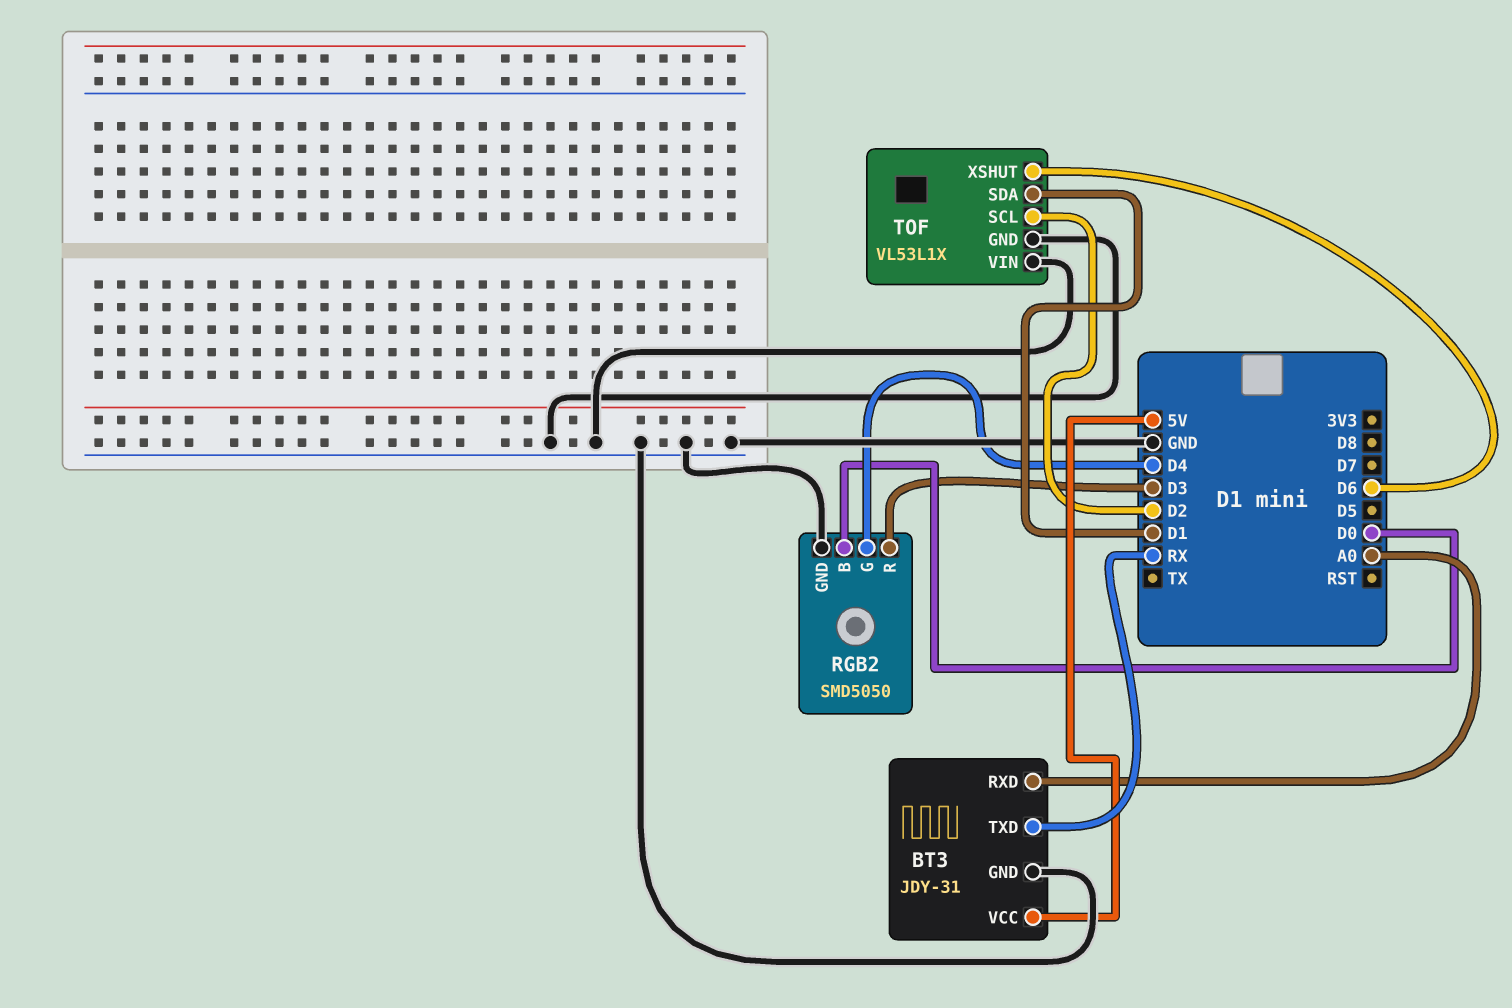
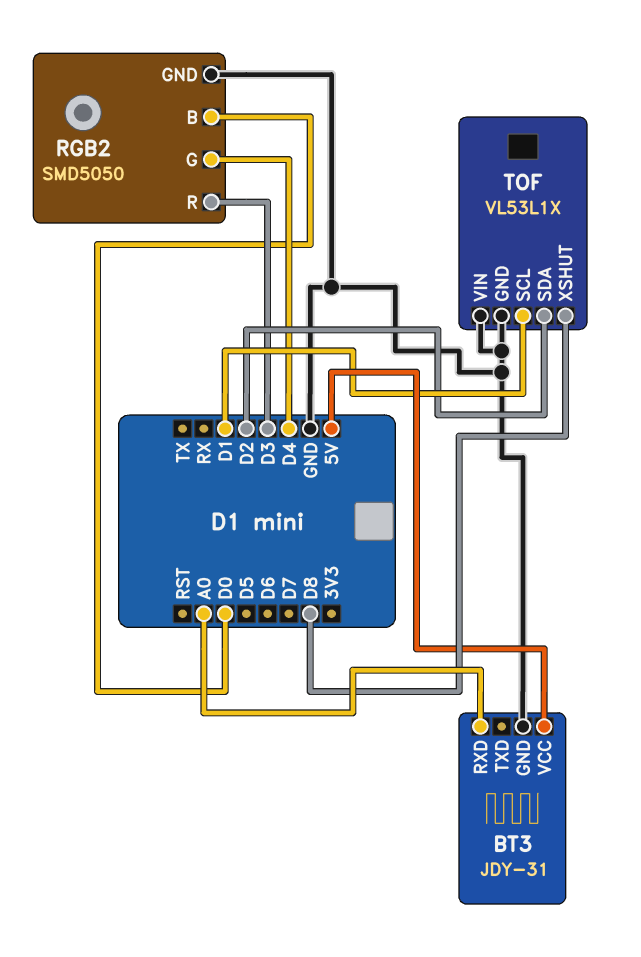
BT3 pin TXD: RX -> none
TOF pin SCL: D2 -> D1
TOF pin SDA: D1 -> D2
TOF pin XSHUT: D6 -> D8

